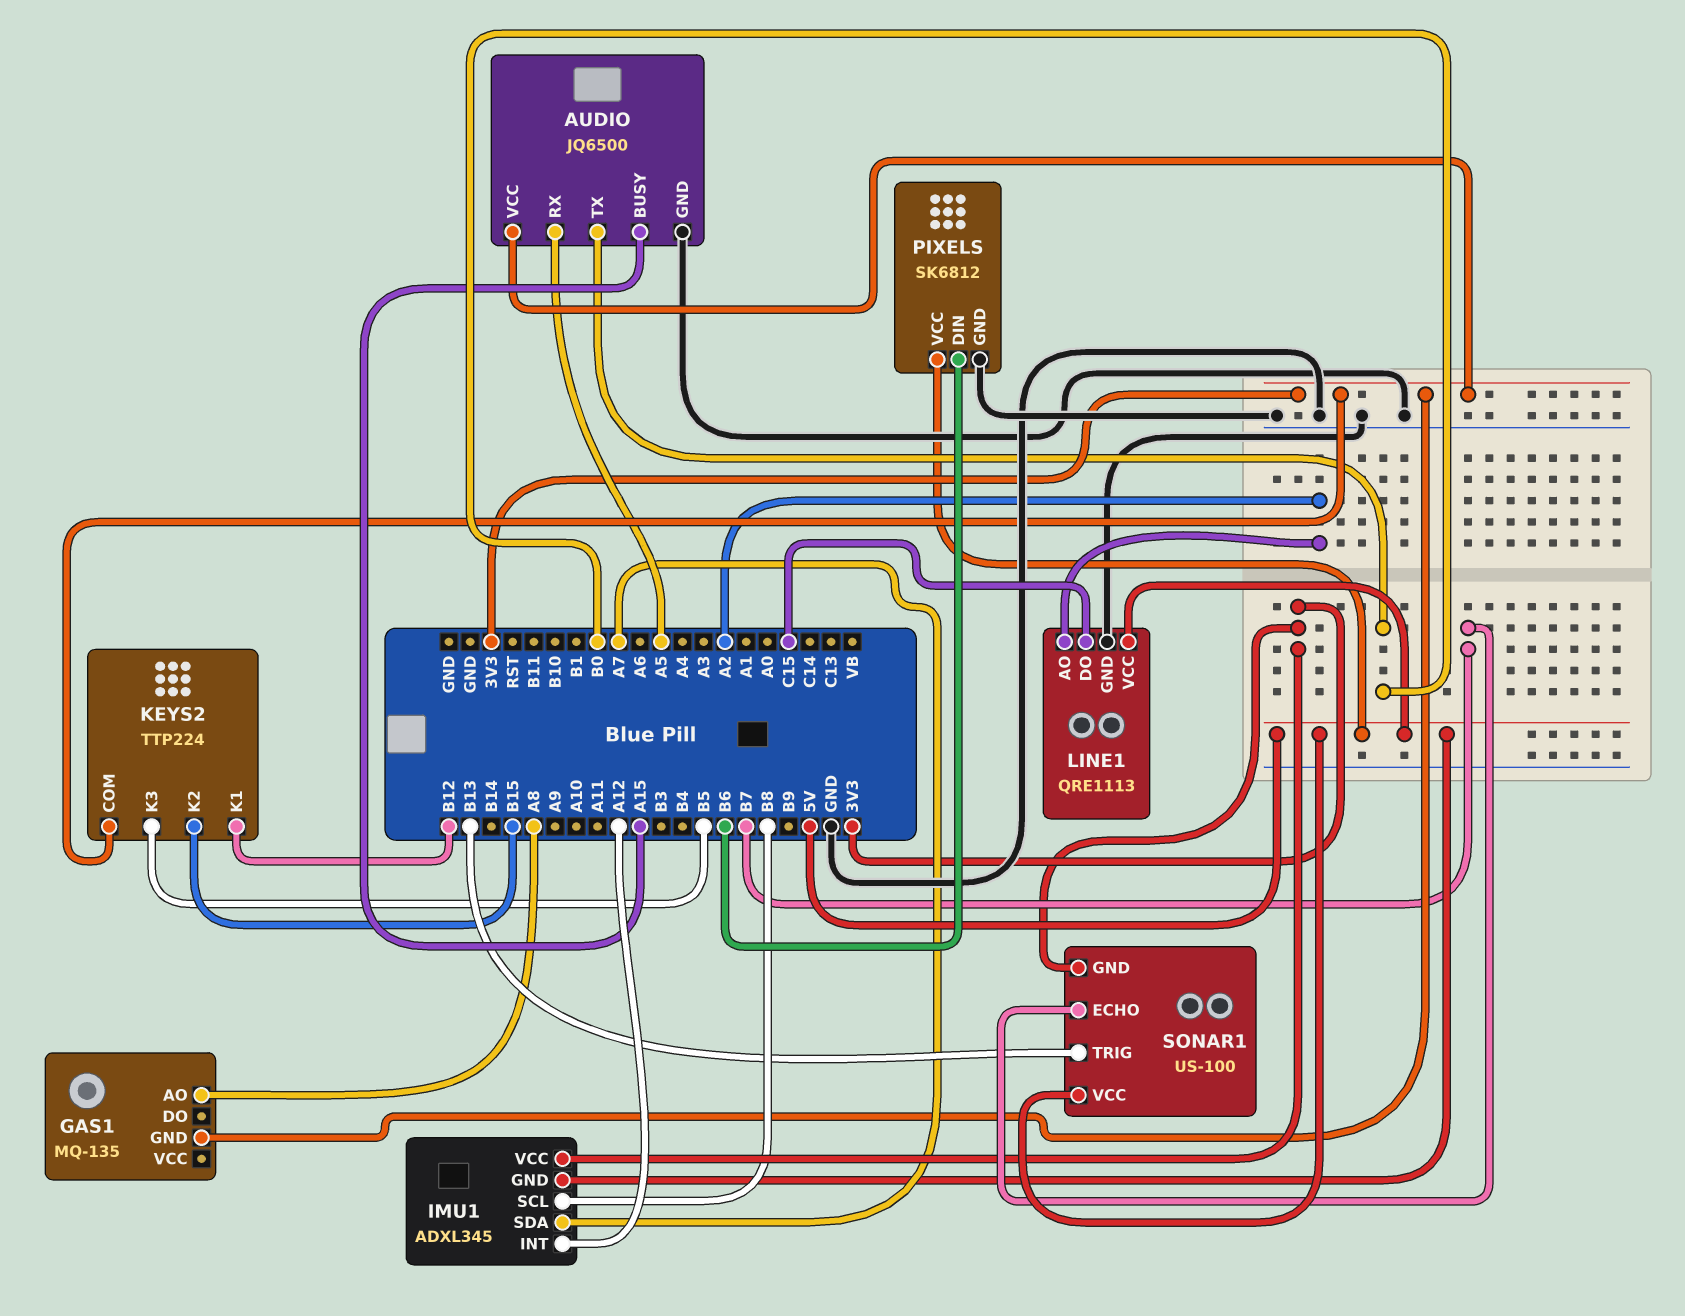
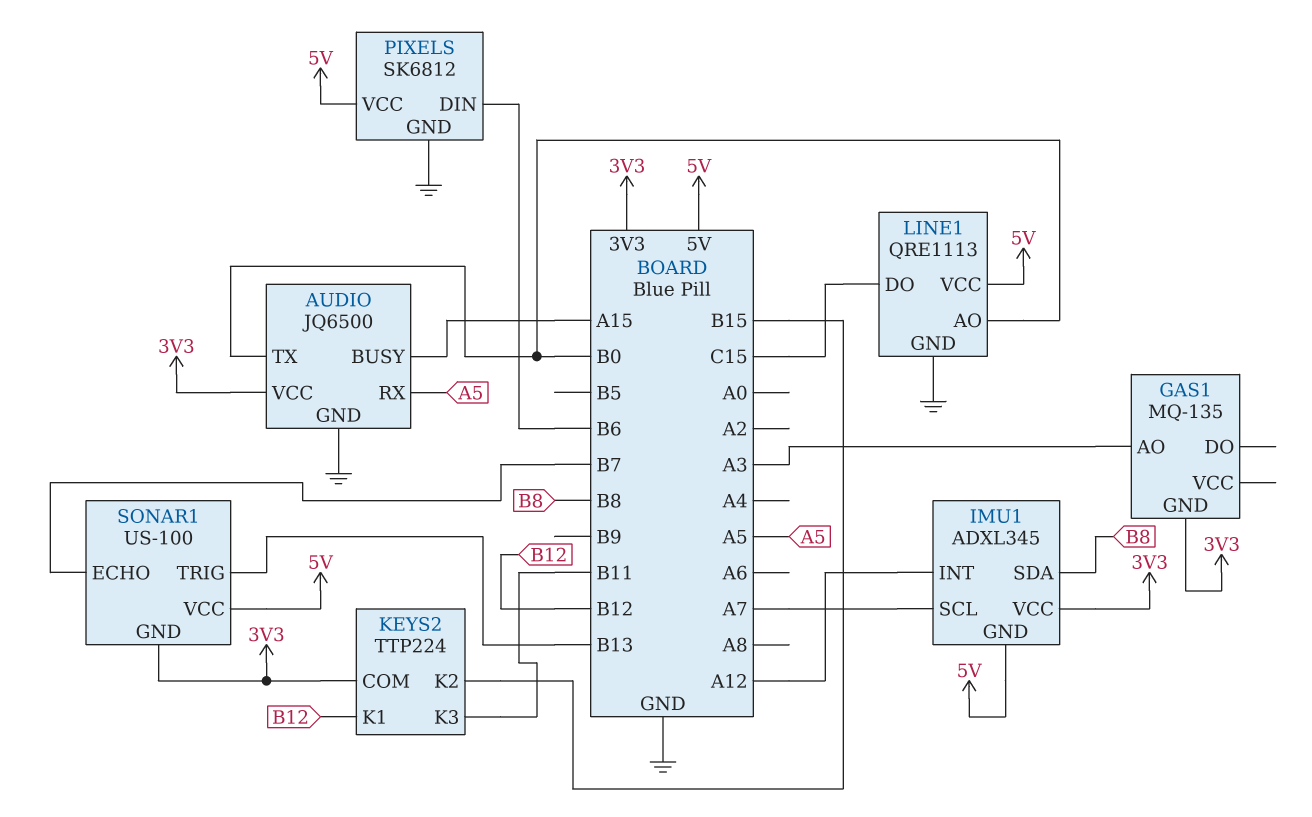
GAS1 pin AO: A8 -> A3
IMU1 pin SCL: B8 -> A7
IMU1 pin SDA: A7 -> B8
KEYS2 pin K3: B5 -> B11
LINE1 pin AO: A2 -> B0

